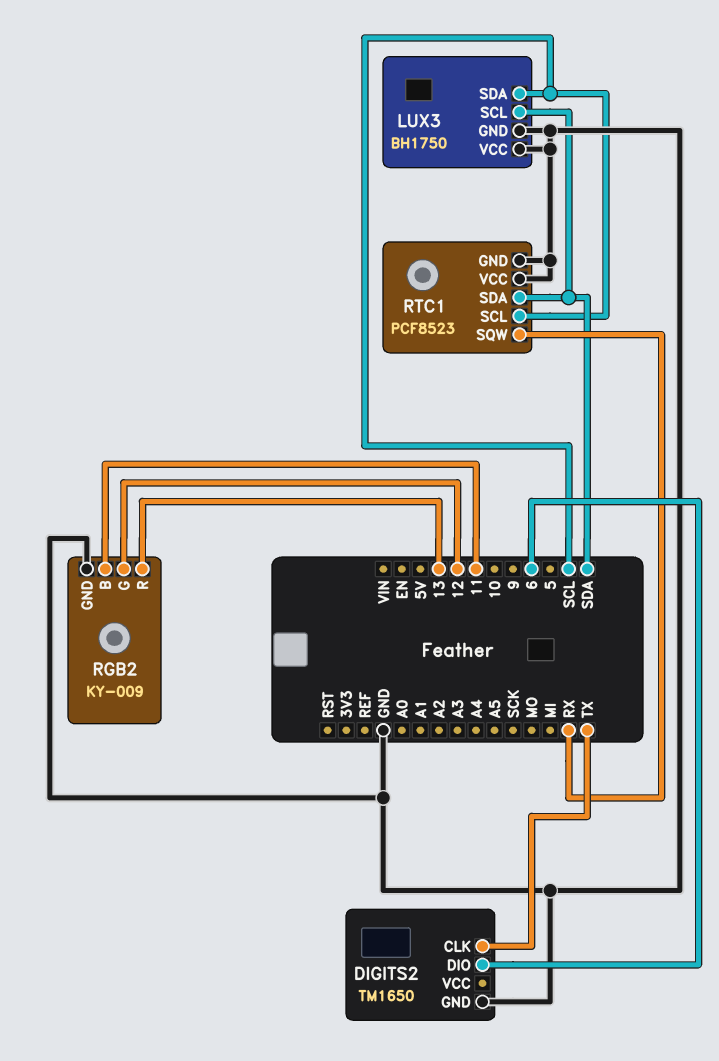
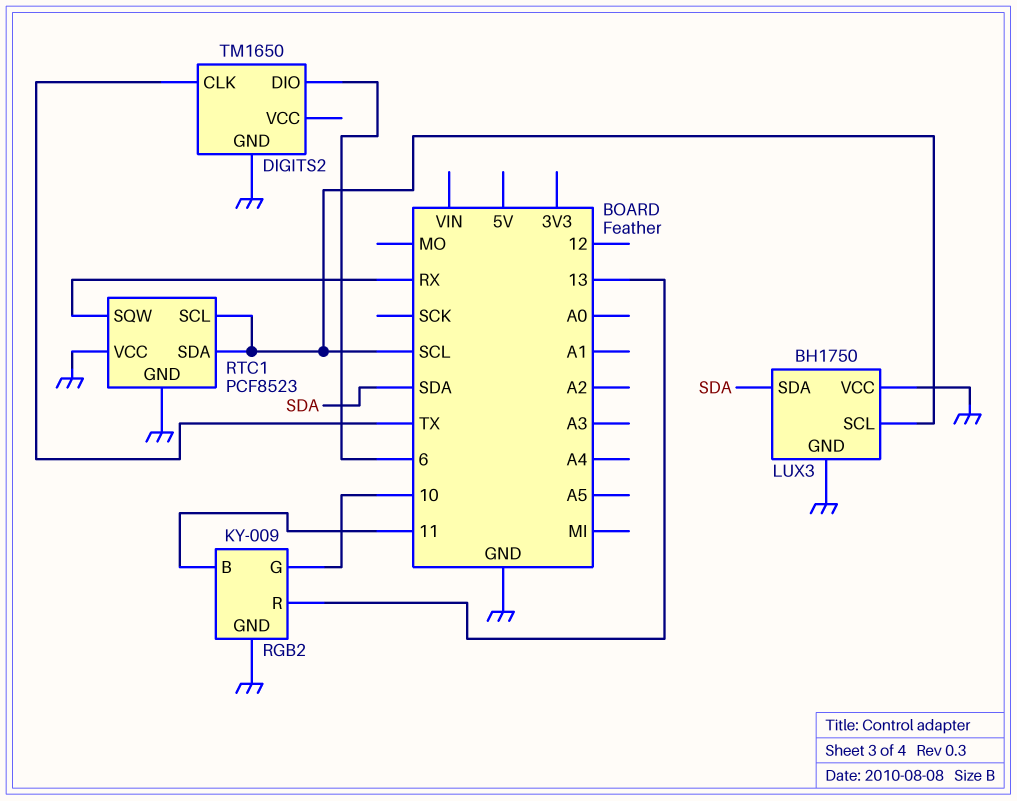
LUX3 pin SCL: SDA -> SCL
LUX3 pin SDA: SCL -> SDA
RGB2 pin G: 12 -> 10
RTC1 pin SDA: SDA -> SCL

